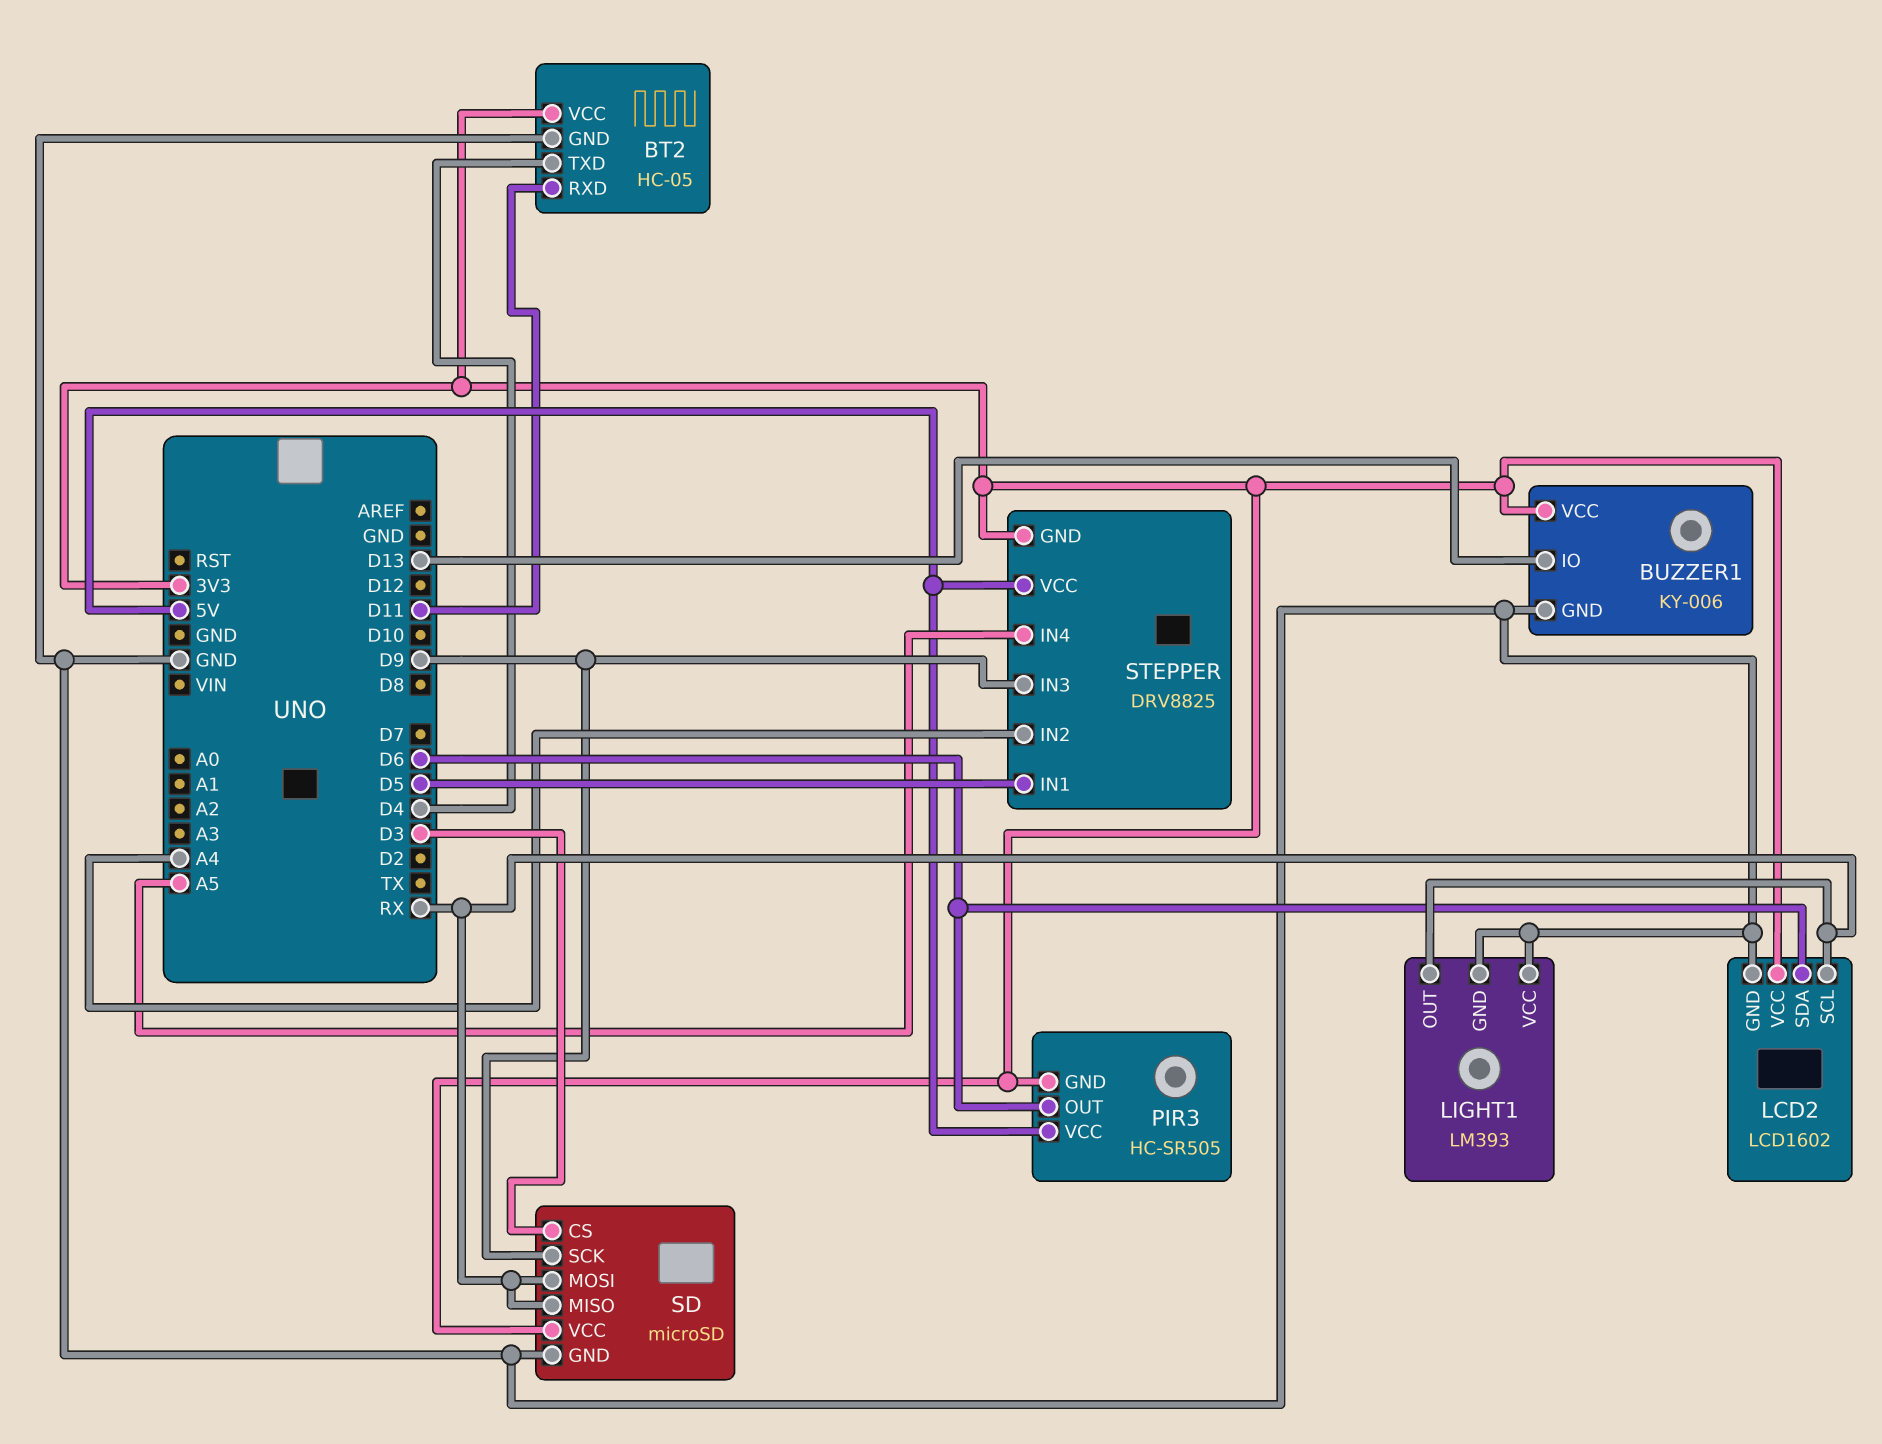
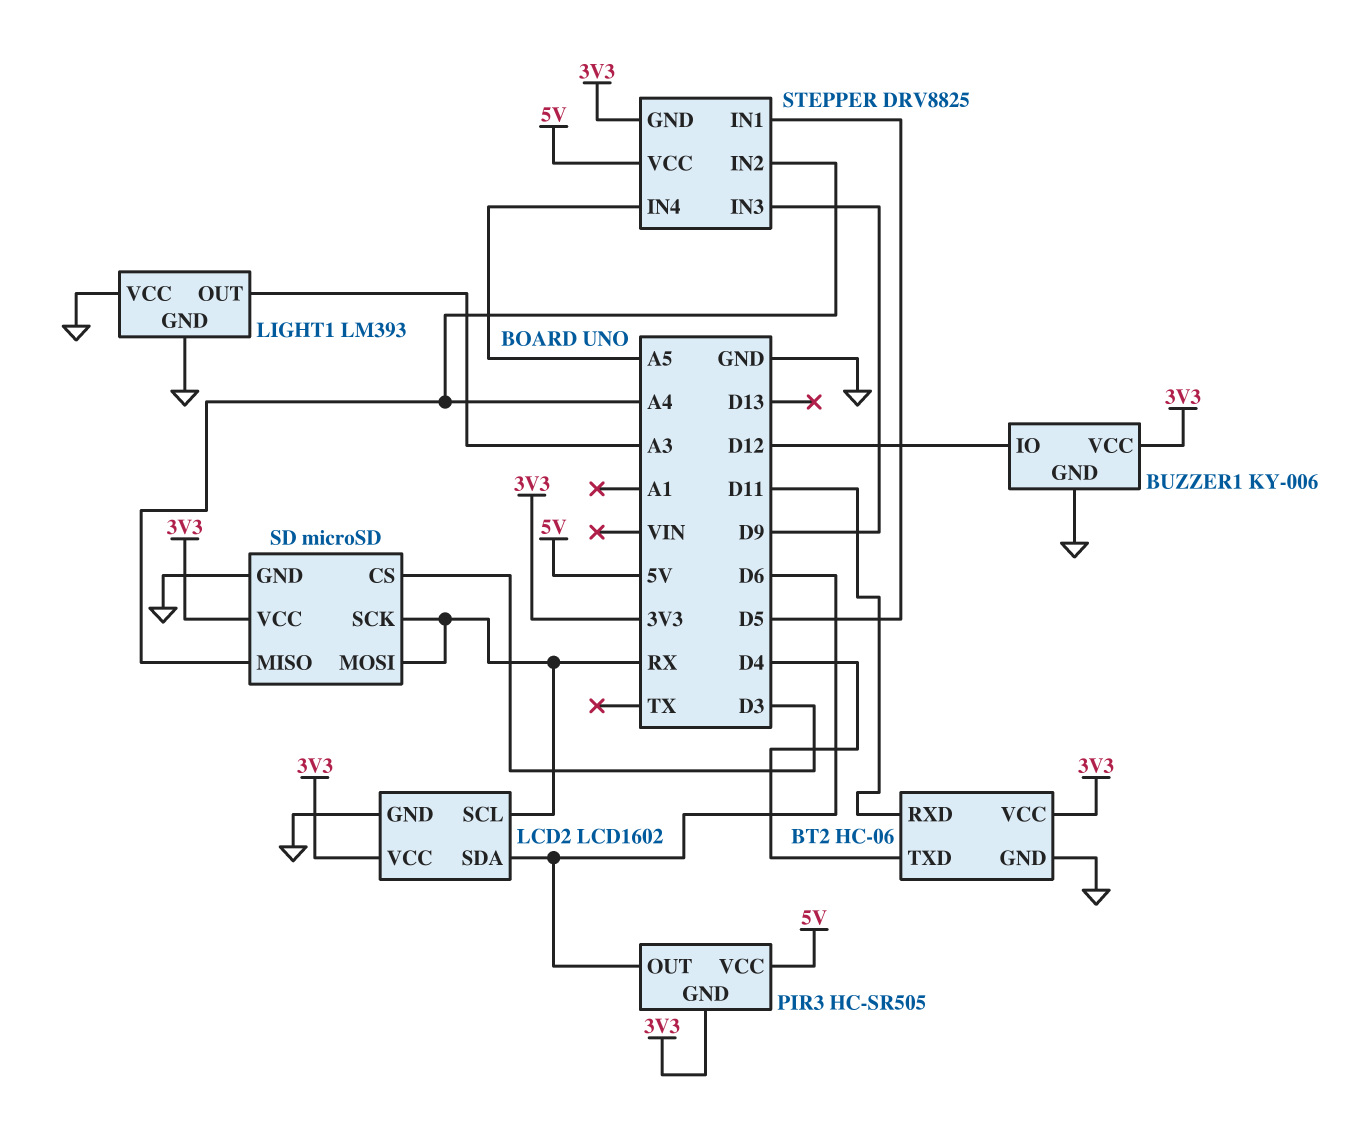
BT2: HC-05 -> HC-06
BUZZER1 pin IO: D13 -> D12
LIGHT1 pin OUT: RX -> A3
SD pin MISO: RX -> A4
SD pin SCK: D9 -> RX

